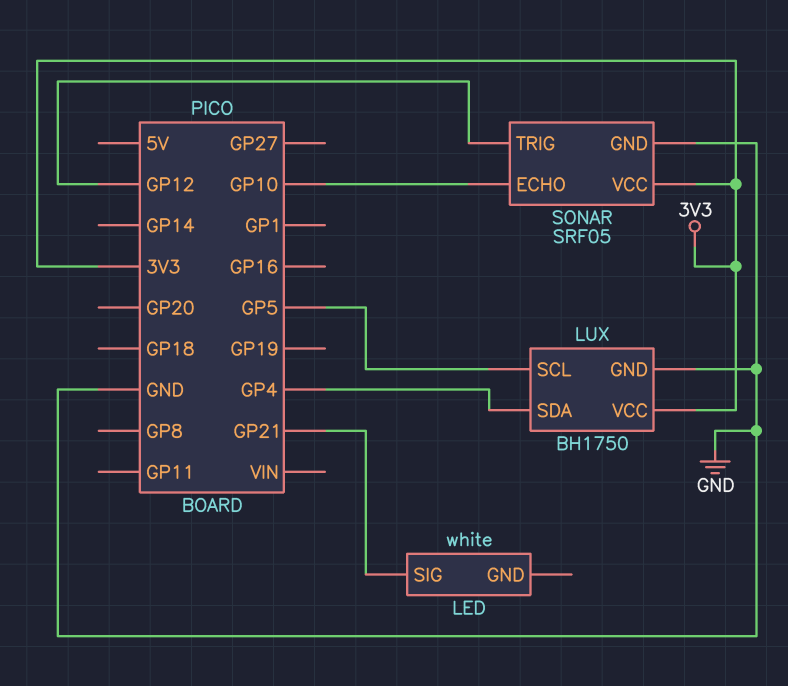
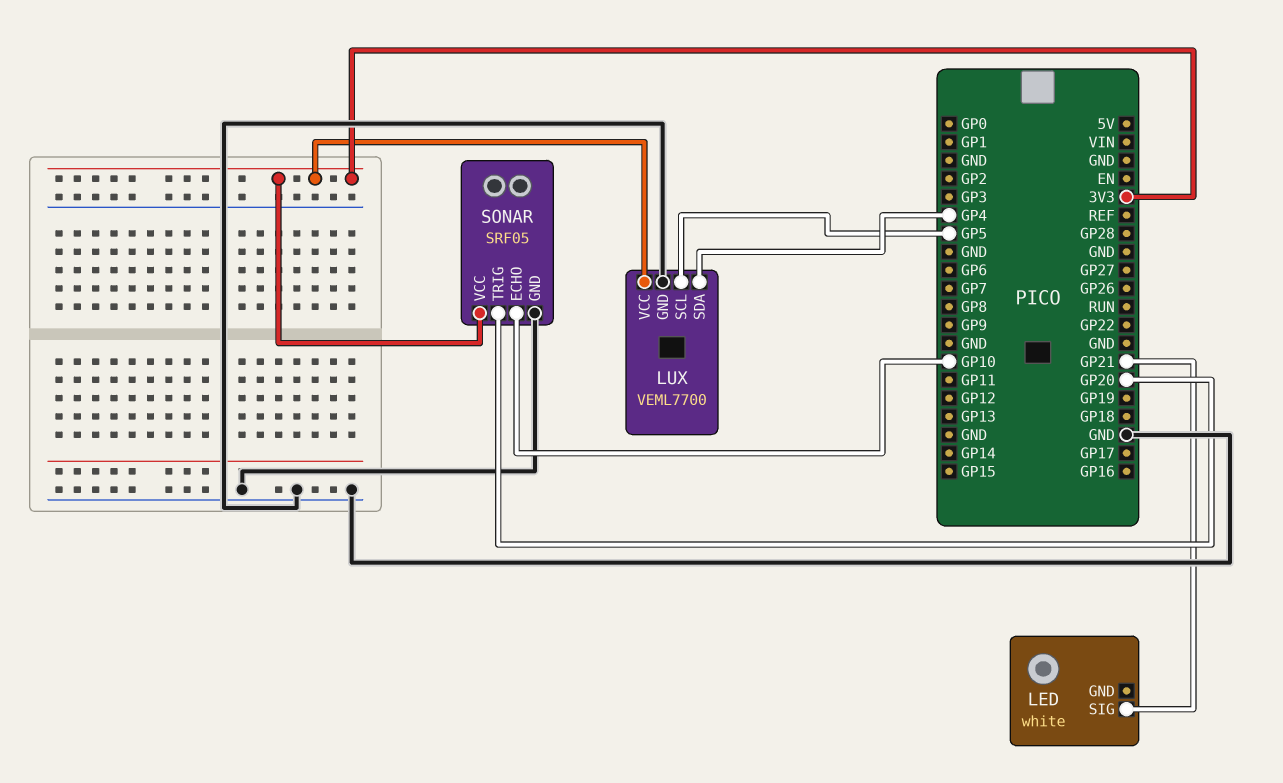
LUX: BH1750 -> VEML7700
SONAR pin TRIG: GP12 -> GP20

